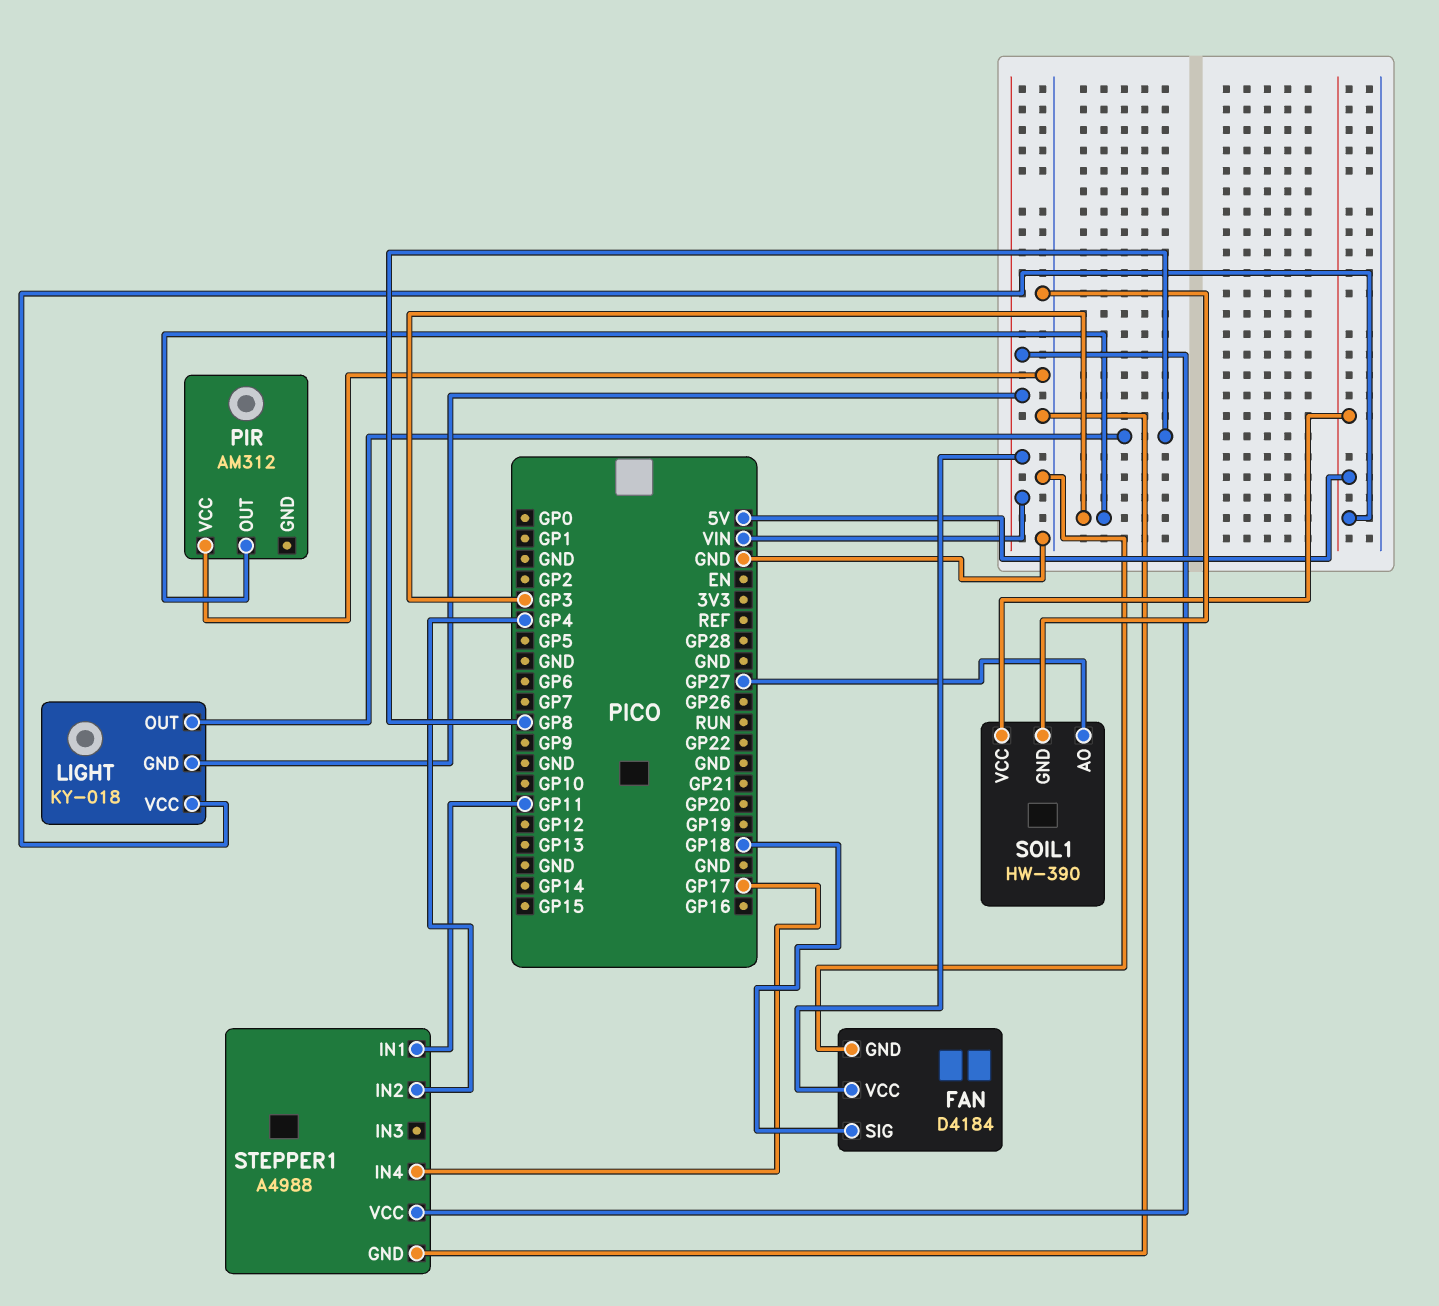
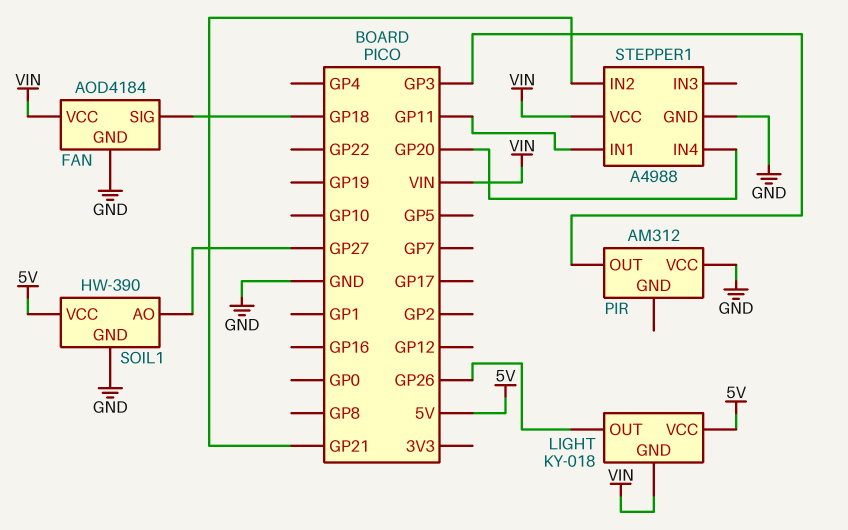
FAN: D4184 -> AOD4184
LIGHT pin OUT: GP8 -> GP26
STEPPER1 pin IN2: GP4 -> GP21
STEPPER1 pin IN4: GP17 -> GP20

